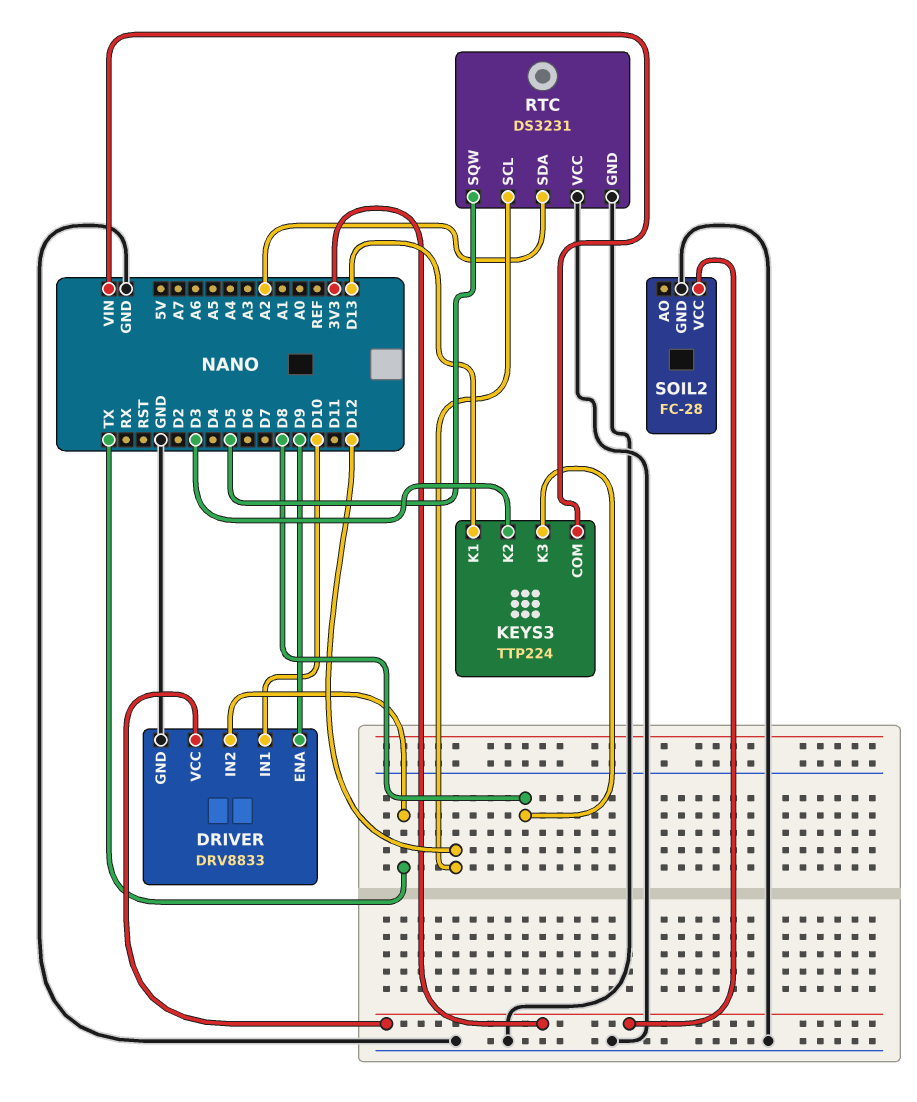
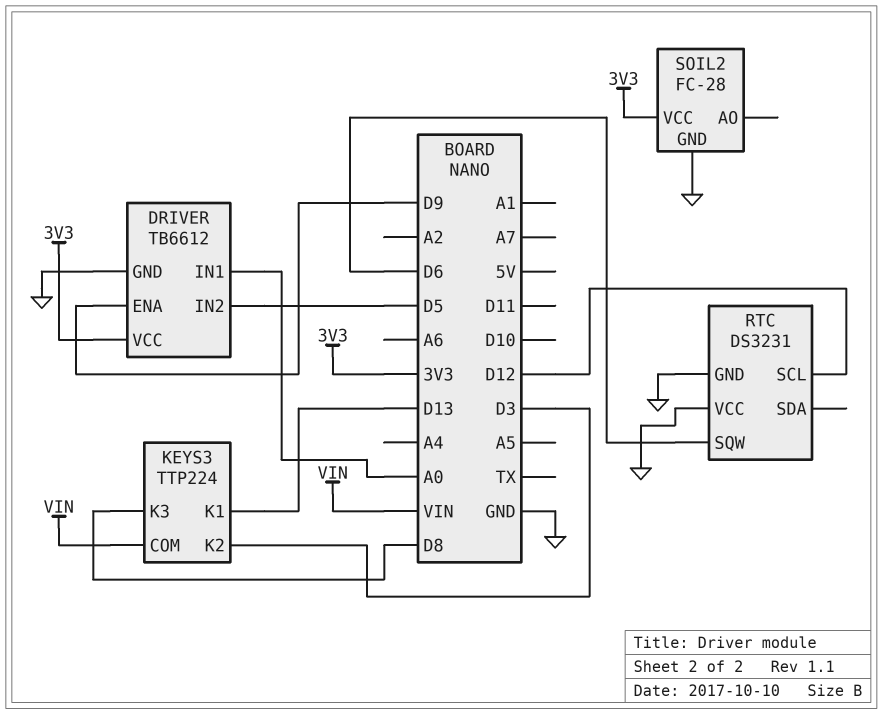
DRIVER: DRV8833 -> TB6612
DRIVER pin IN1: D10 -> A0
DRIVER pin IN2: TX -> D5
RTC pin SDA: A2 -> none
RTC pin SQW: D5 -> D6

